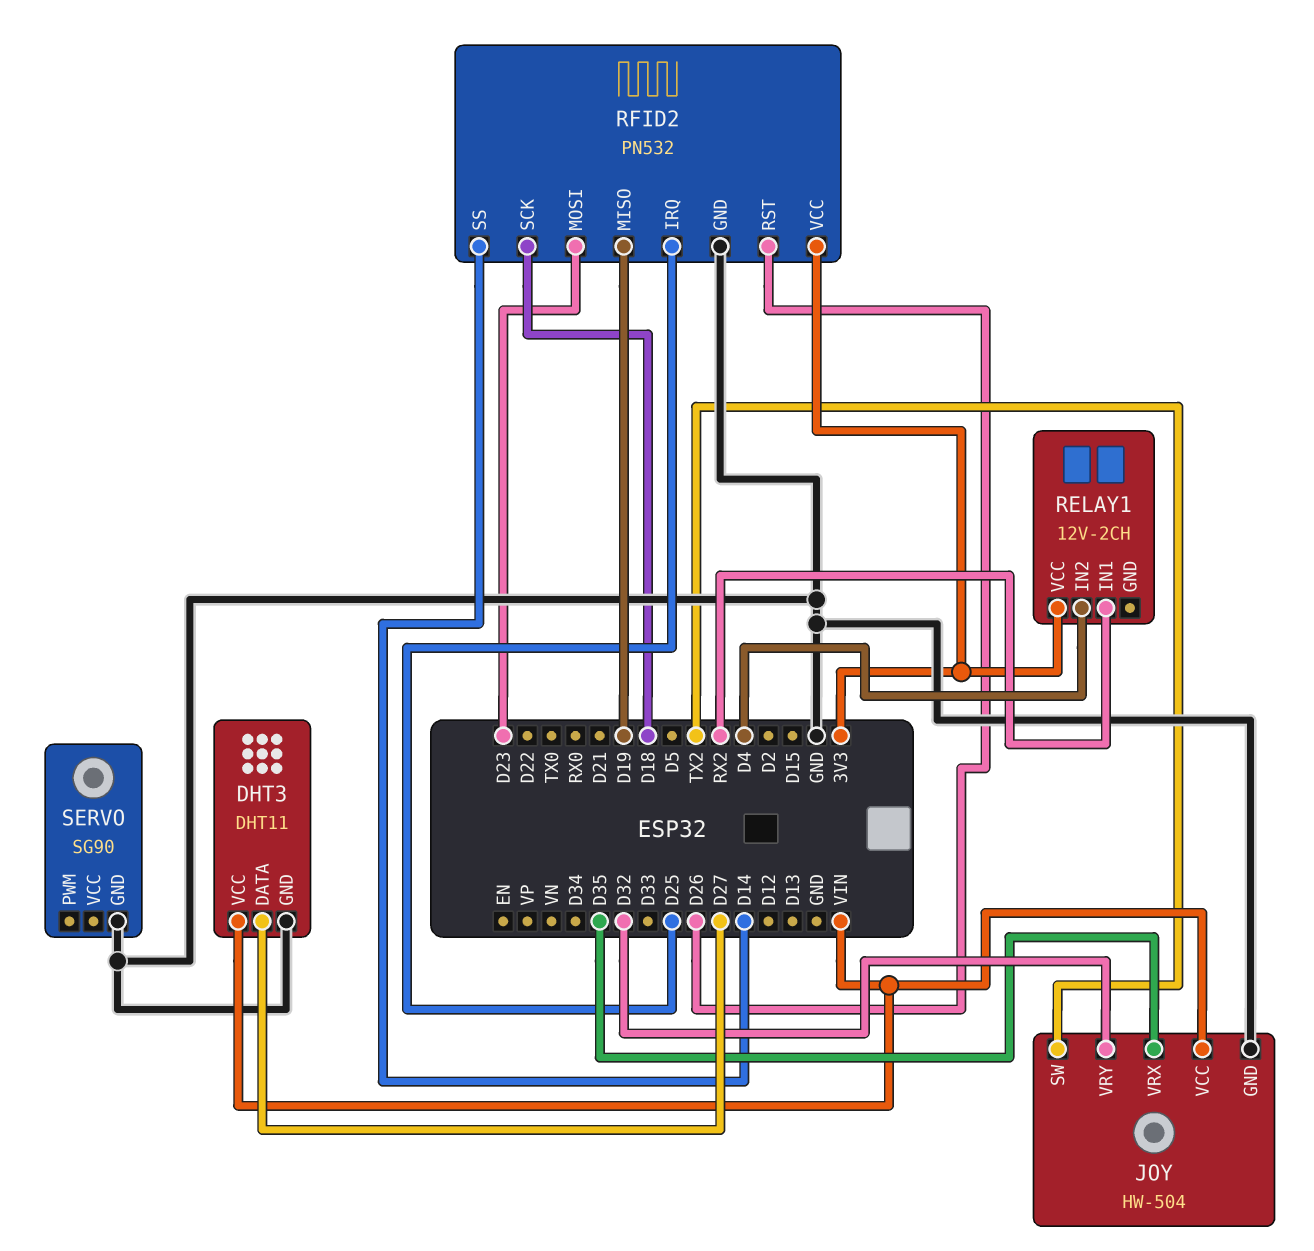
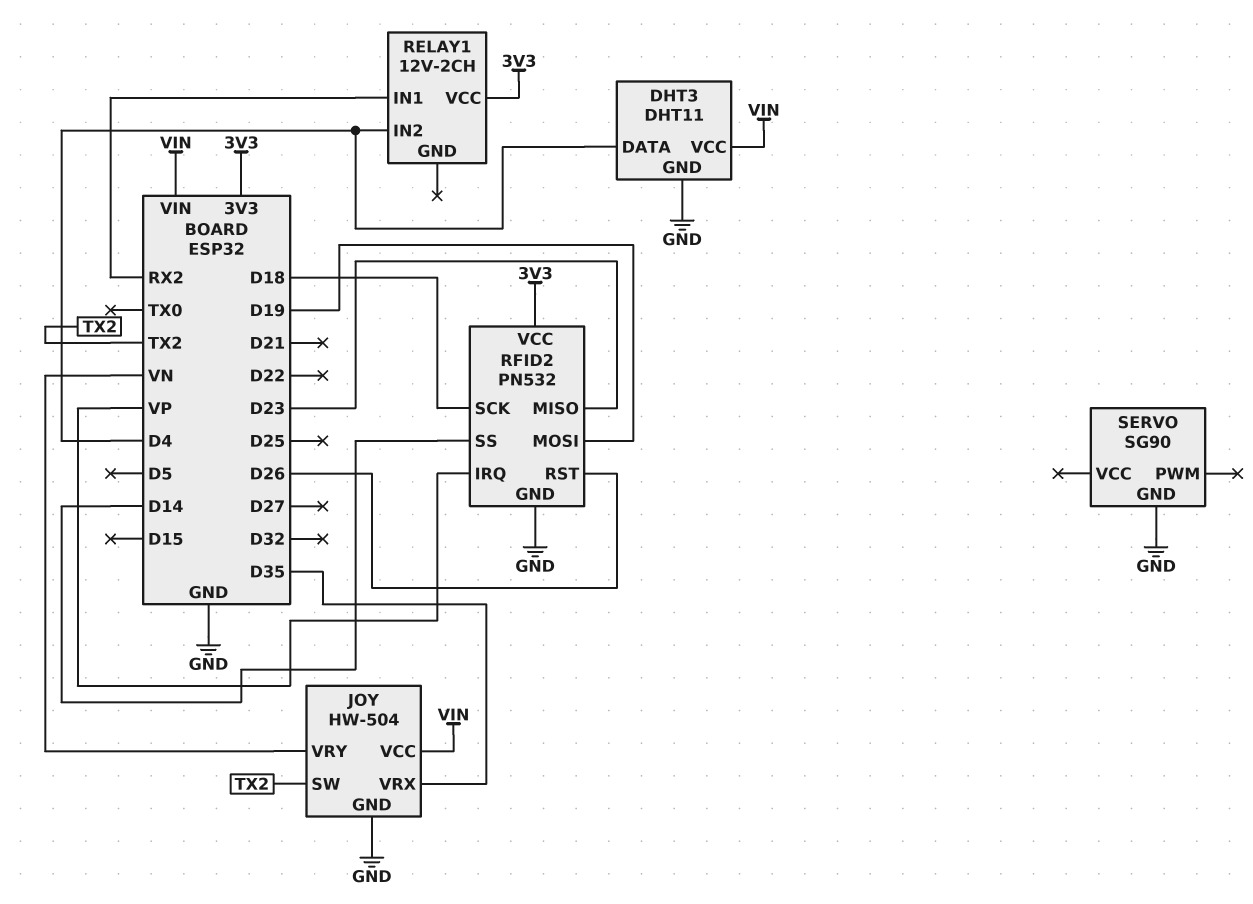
DHT3 pin DATA: D27 -> D4
JOY pin VRY: D32 -> VN
RFID2 pin IRQ: D25 -> VP
RFID2 pin MISO: D19 -> D23
RFID2 pin MOSI: D23 -> D19

